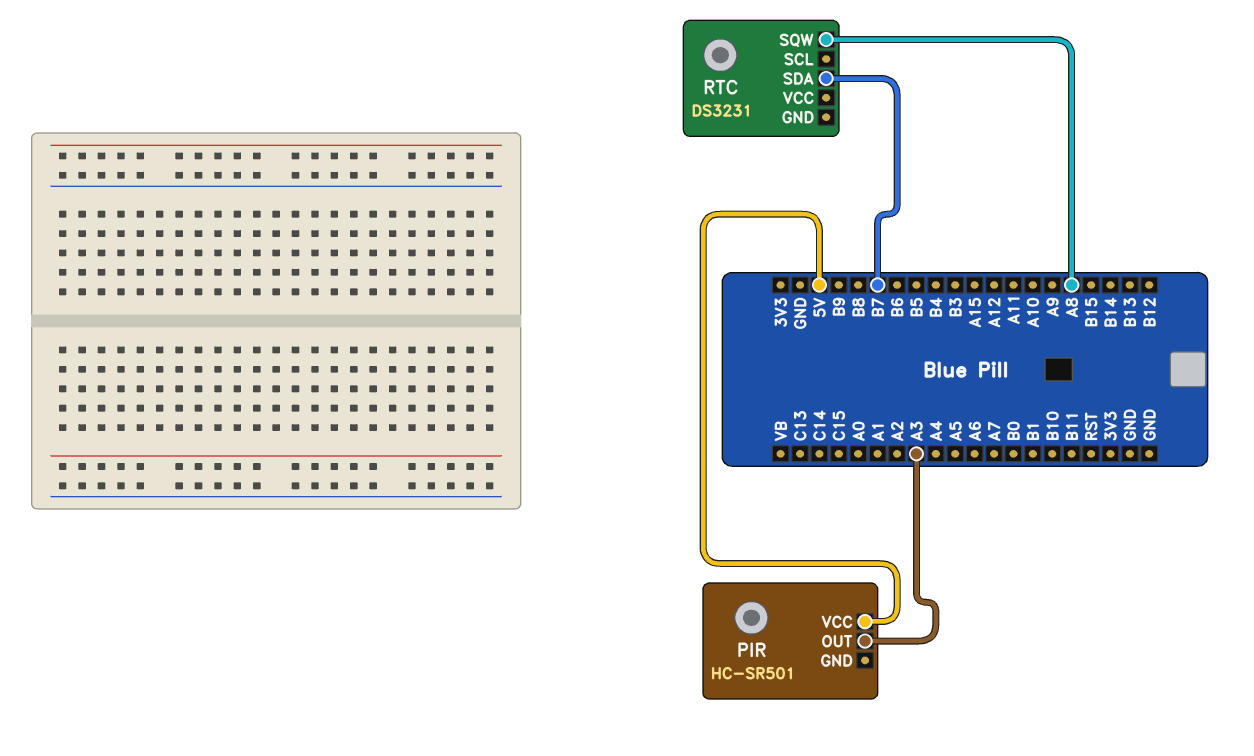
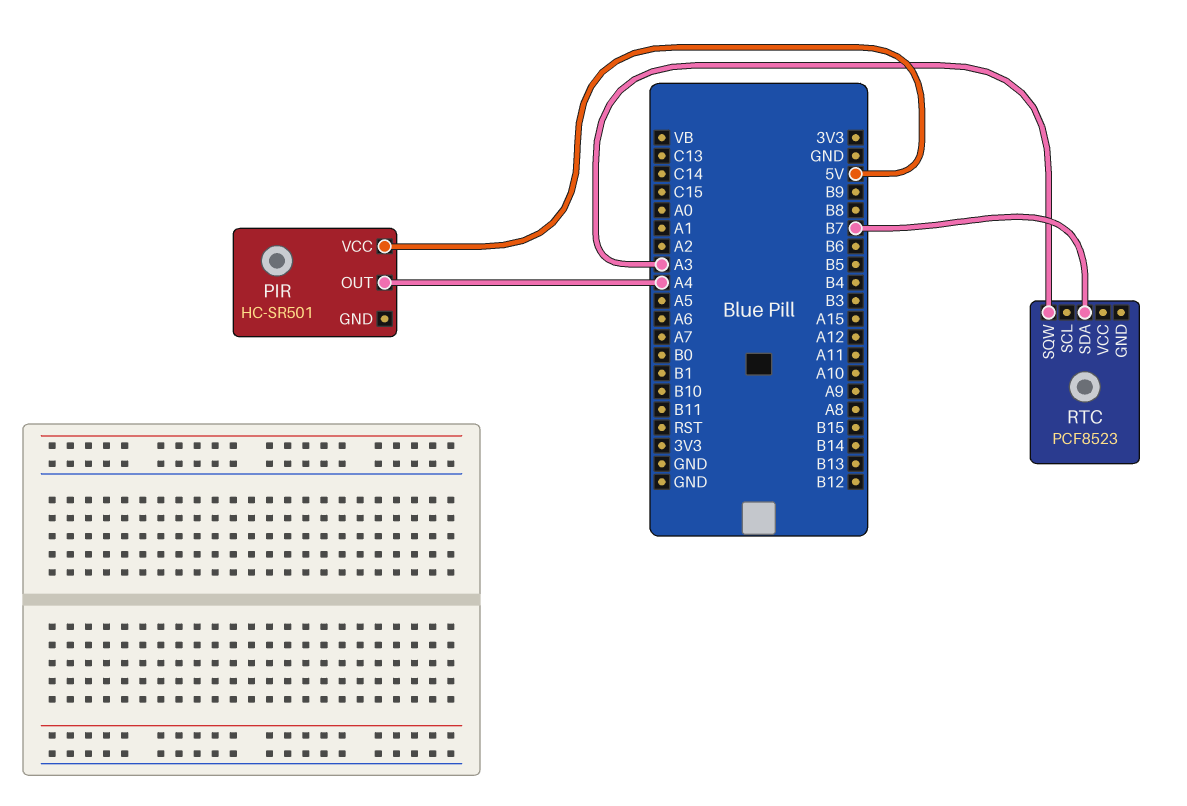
PIR pin OUT: A3 -> A4
RTC: DS3231 -> PCF8523
RTC pin SQW: A8 -> A3

